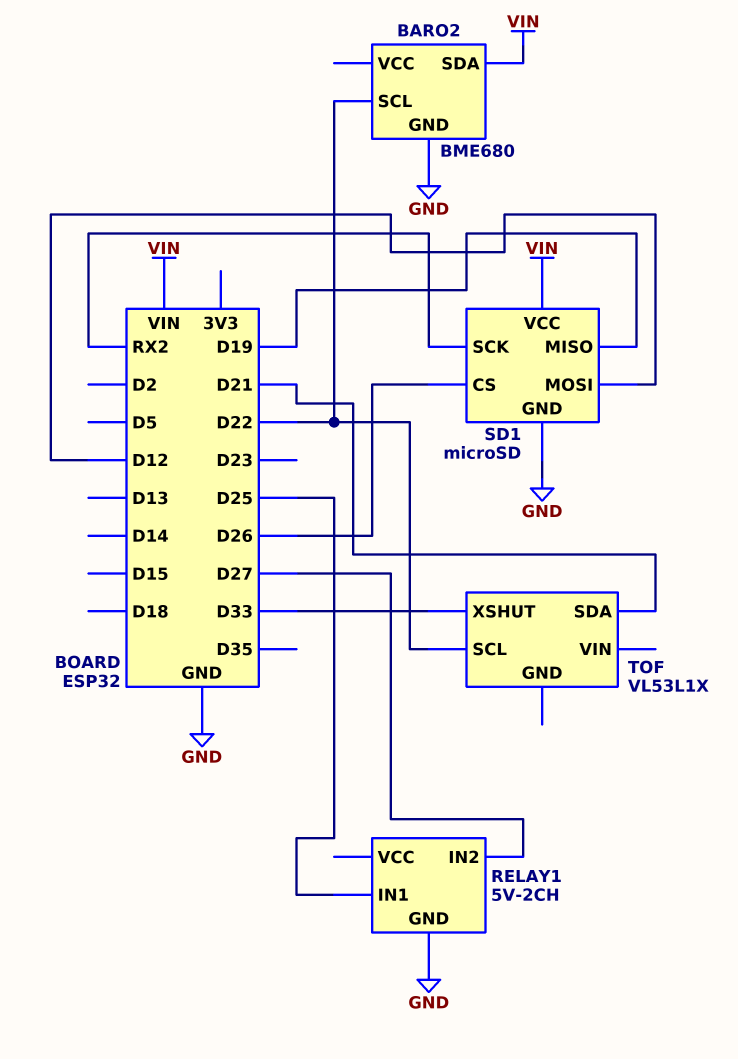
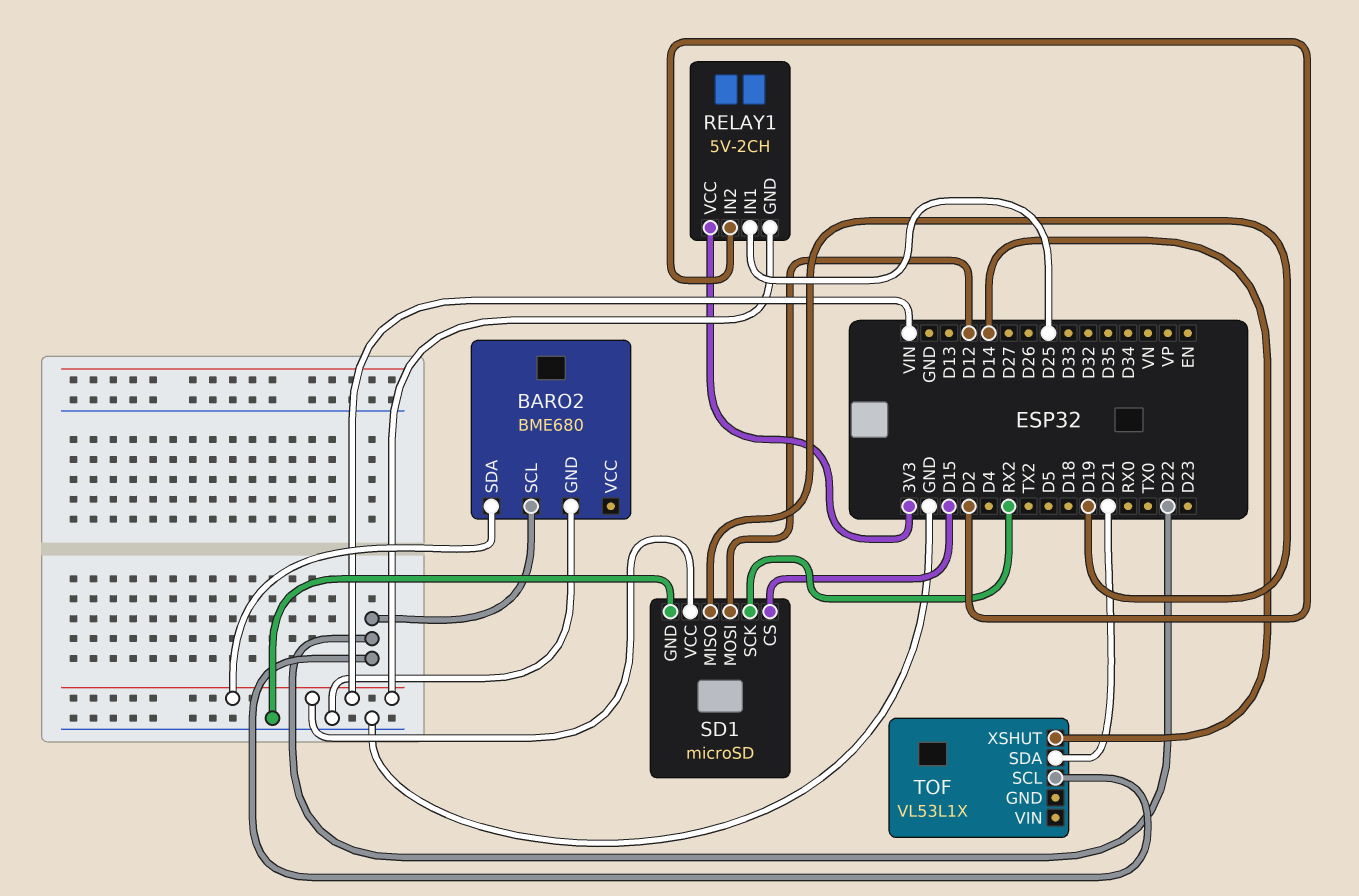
RELAY1 pin GND: GND -> VIN
RELAY1 pin IN2: D27 -> D2
RELAY1 pin VCC: none -> 3V3
SD1 pin CS: D26 -> D15
TOF pin XSHUT: D33 -> D14

